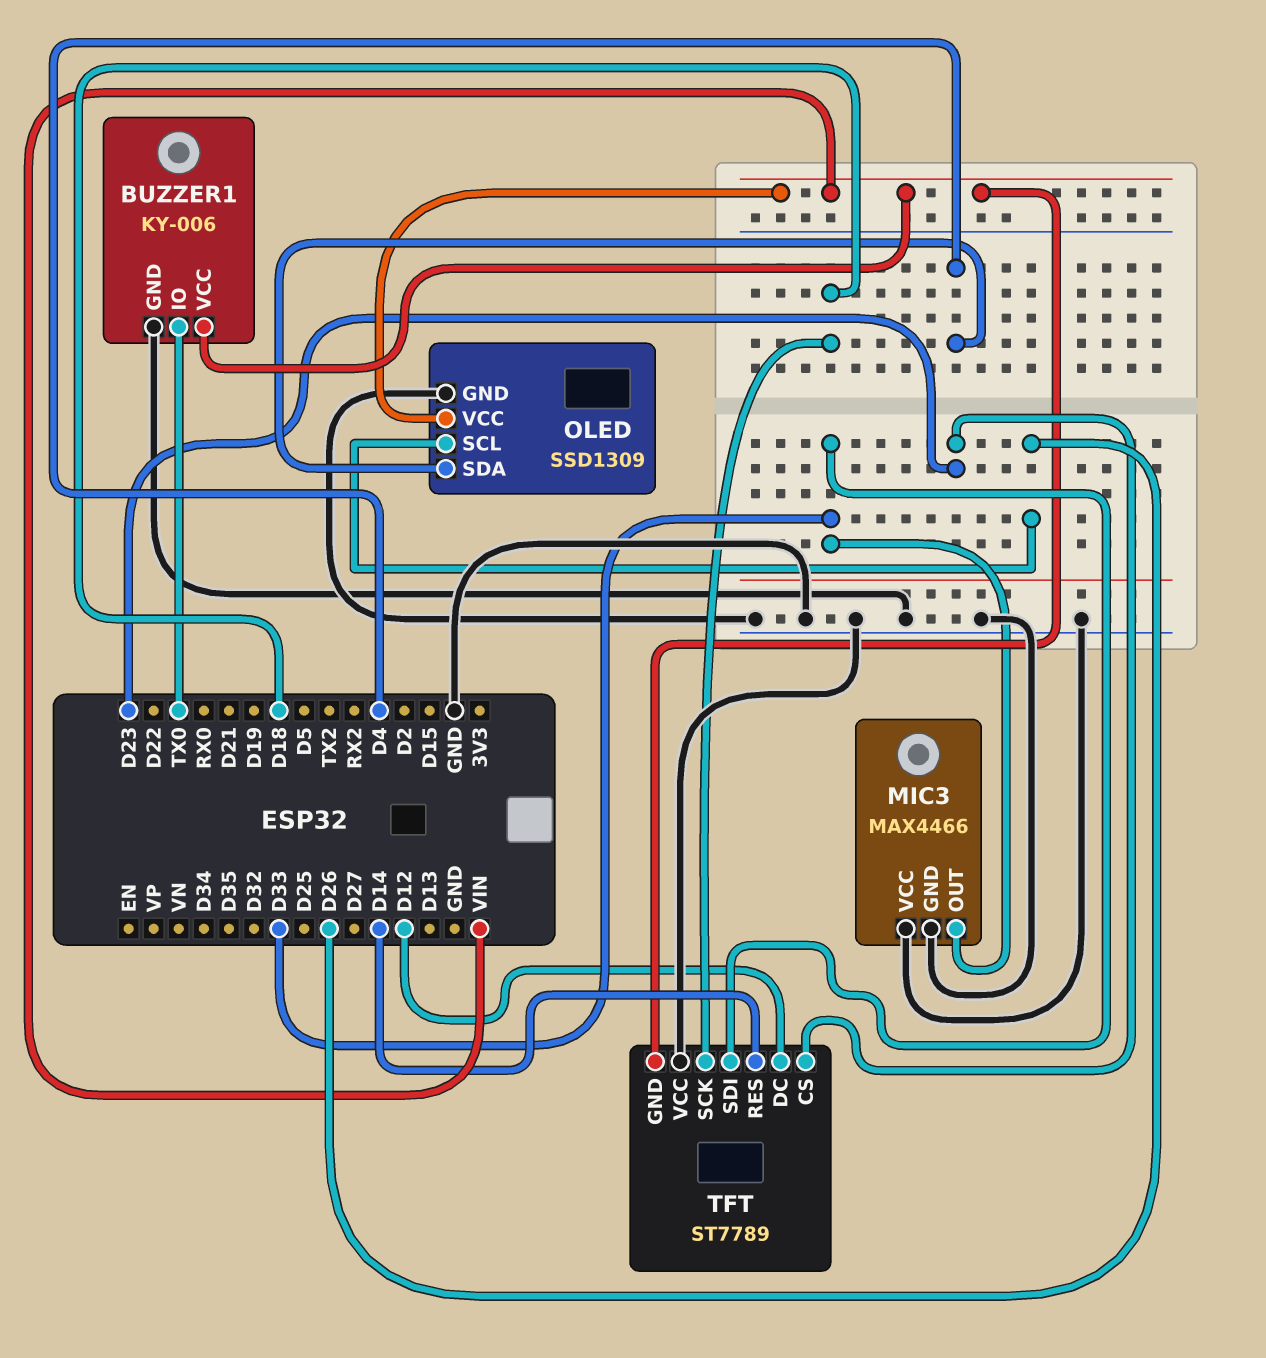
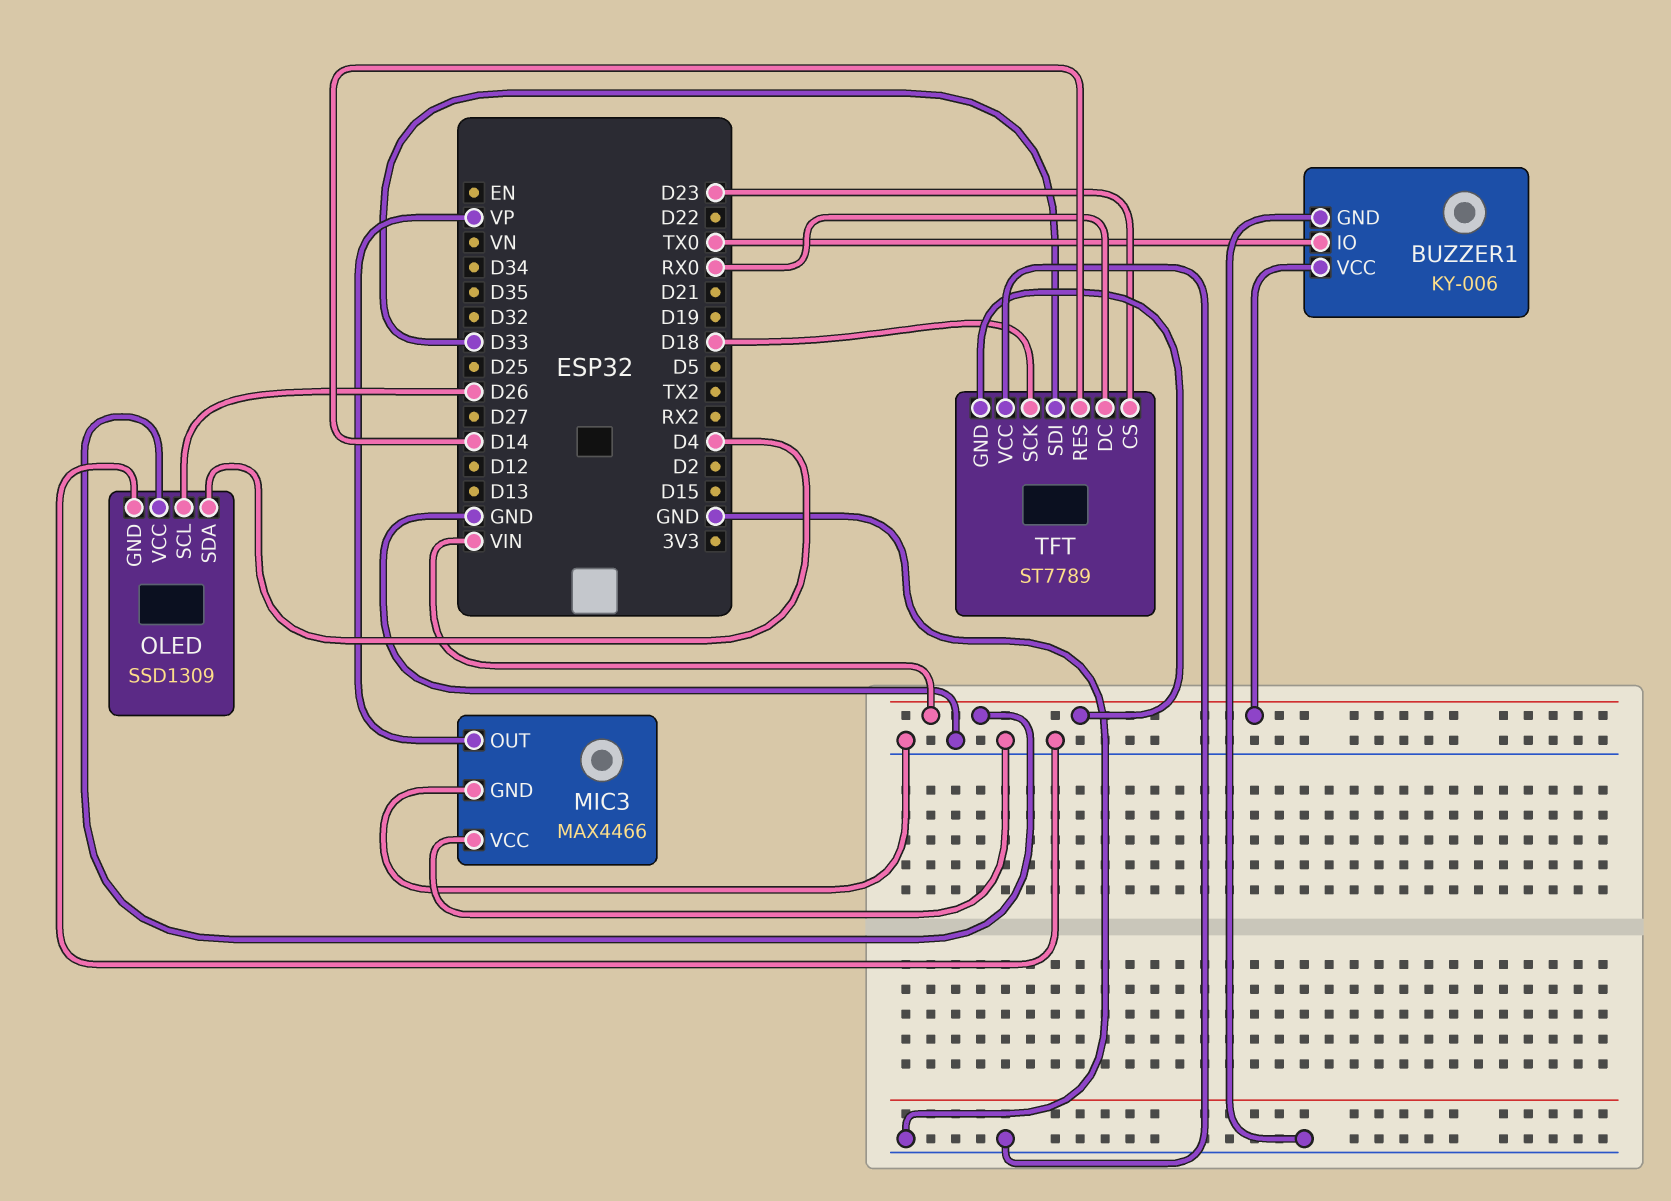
MIC3 pin OUT: D33 -> VP
TFT pin DC: D12 -> RX0

